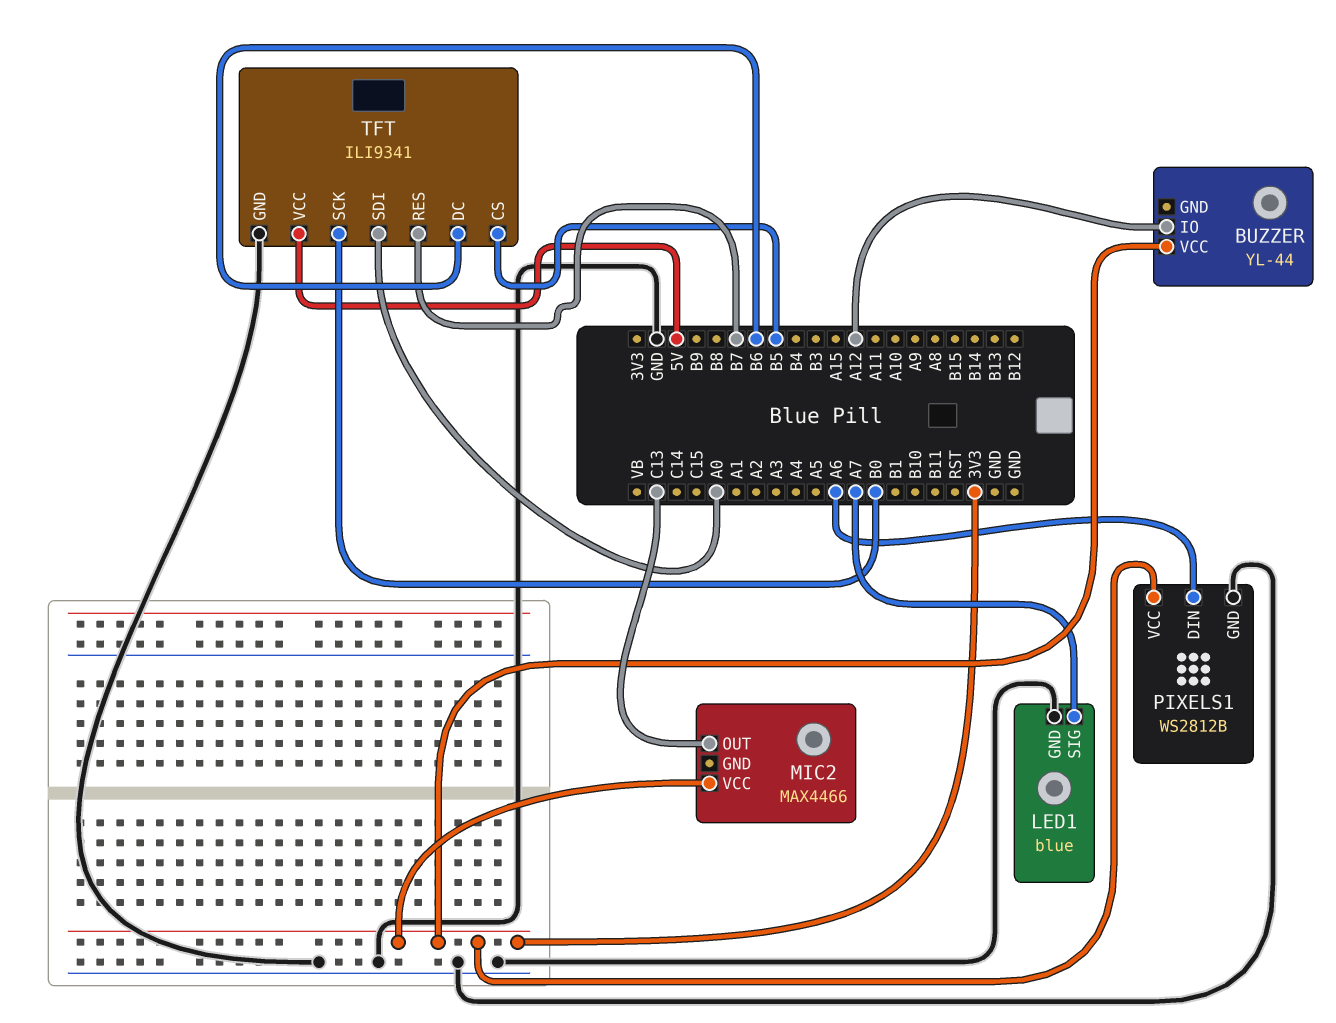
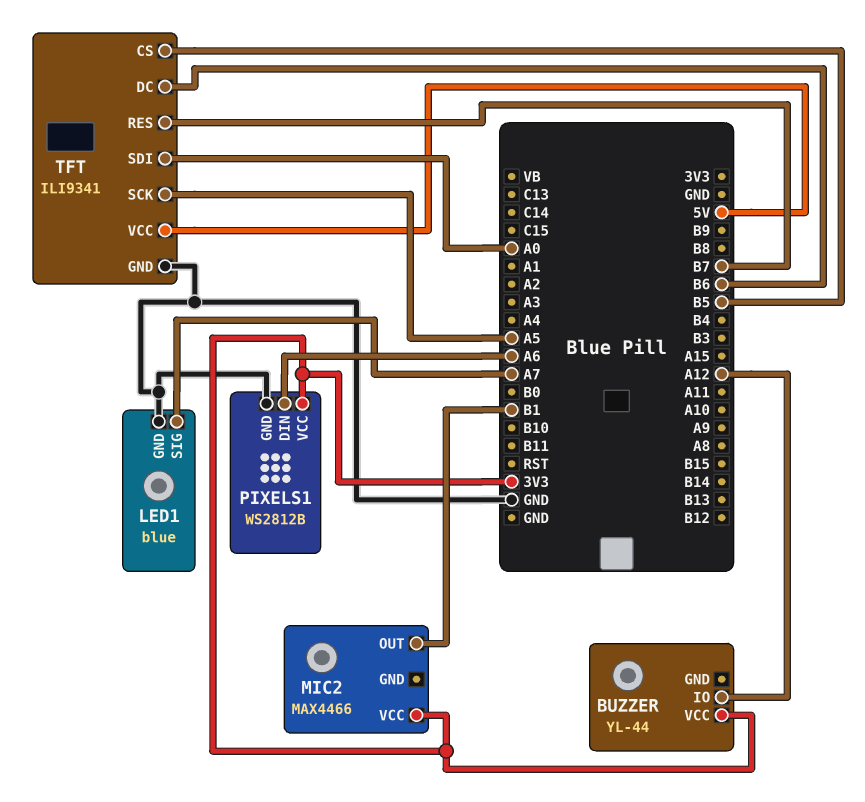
MIC2 pin OUT: C13 -> B1
TFT pin SCK: B0 -> A5

